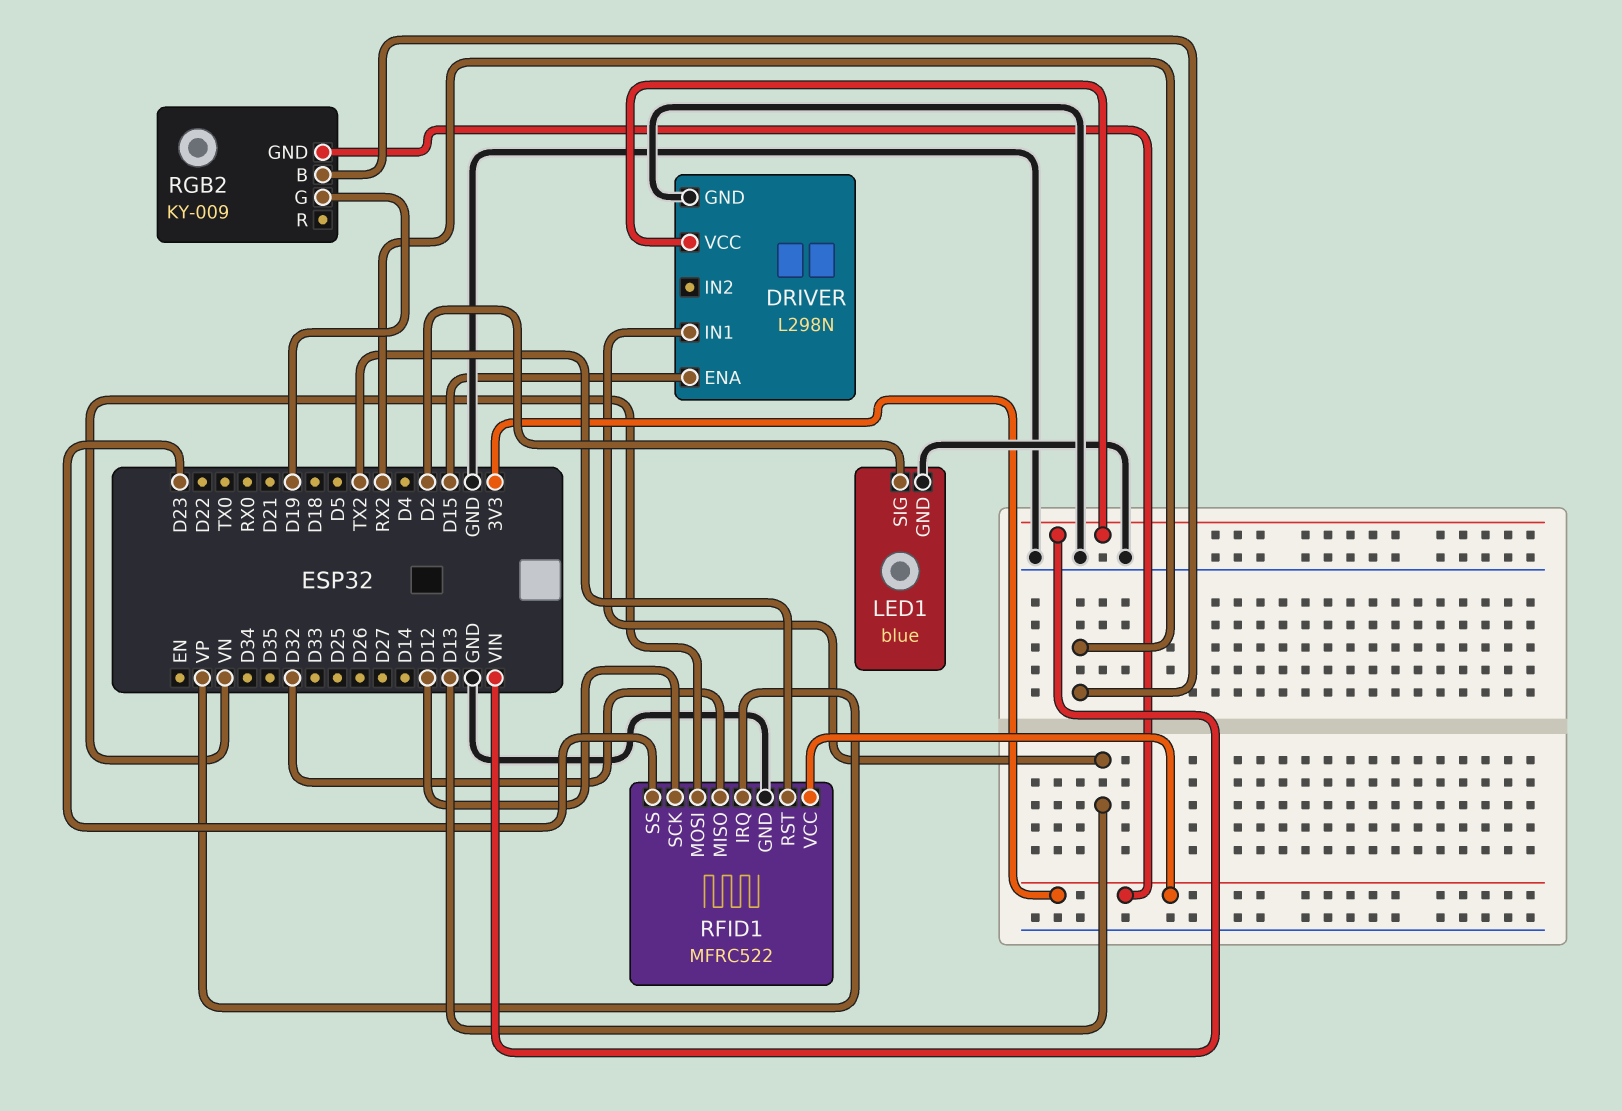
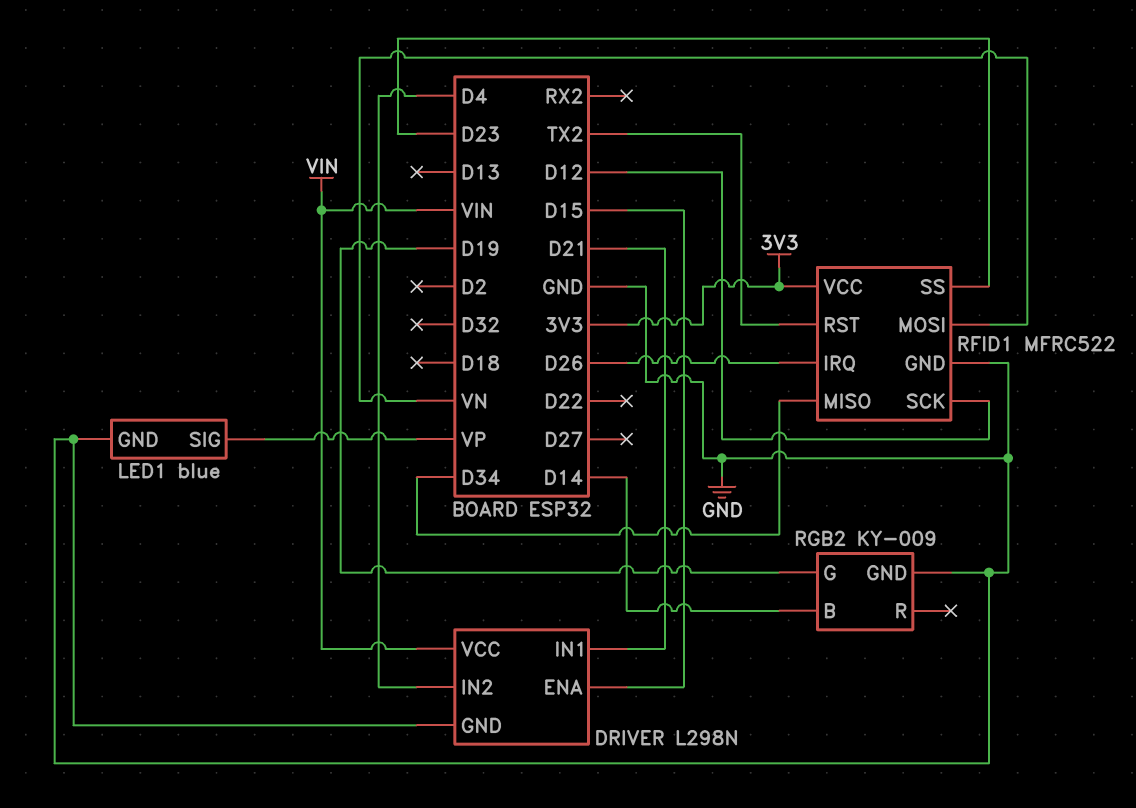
DRIVER pin IN1: D13 -> D21
DRIVER pin IN2: none -> D4
LED1 pin SIG: D2 -> VP
RFID1 pin IRQ: VP -> D26
RFID1 pin MISO: D32 -> D34
RGB2 pin B: RX2 -> D14
RGB2 pin GND: 3V3 -> GND

